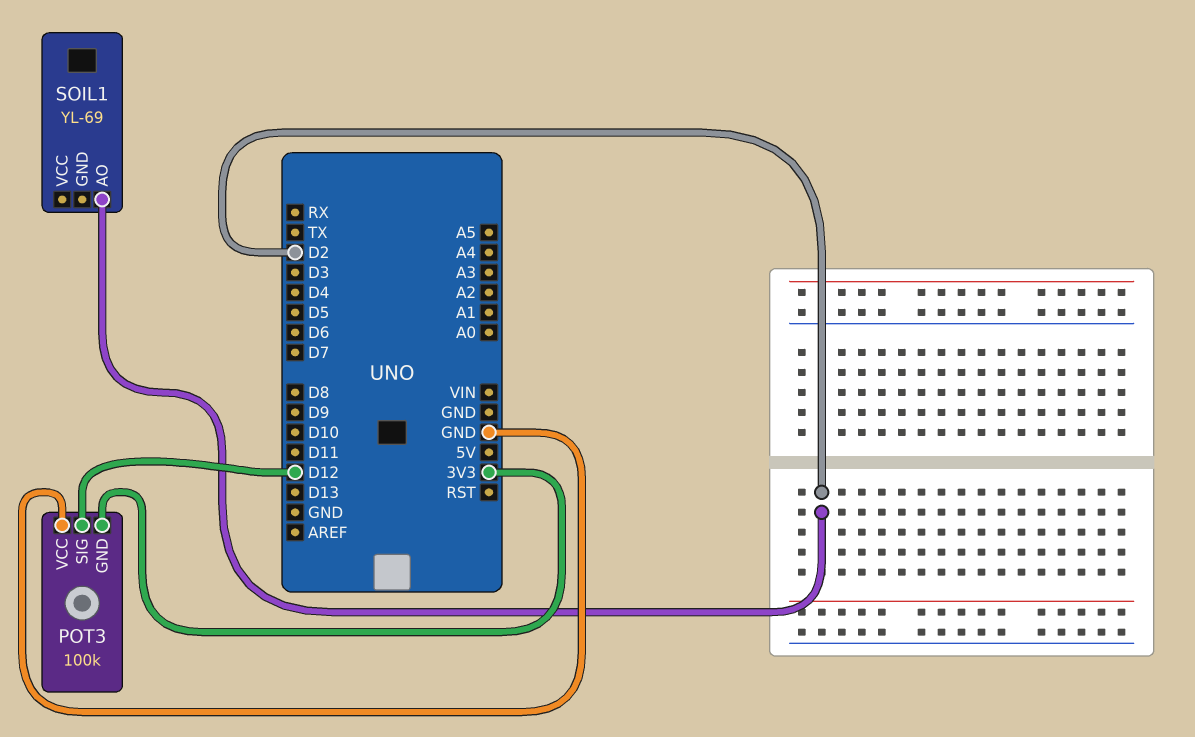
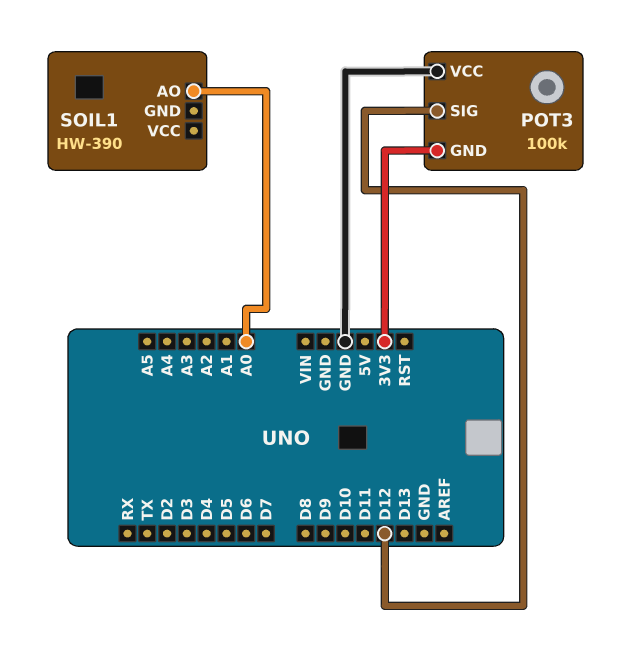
SOIL1: YL-69 -> HW-390
SOIL1 pin AO: D2 -> A0

